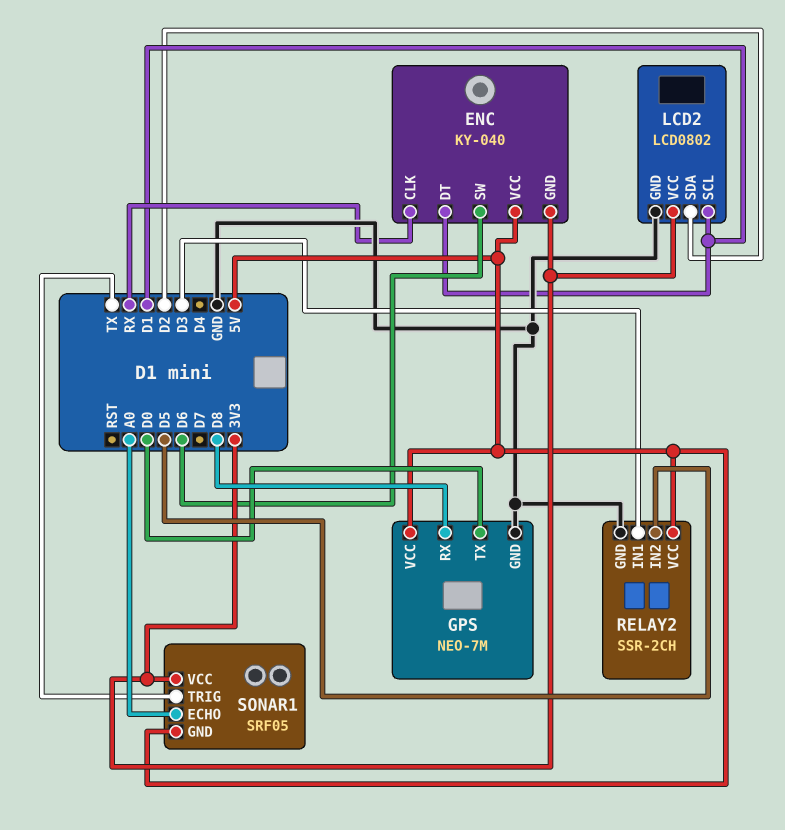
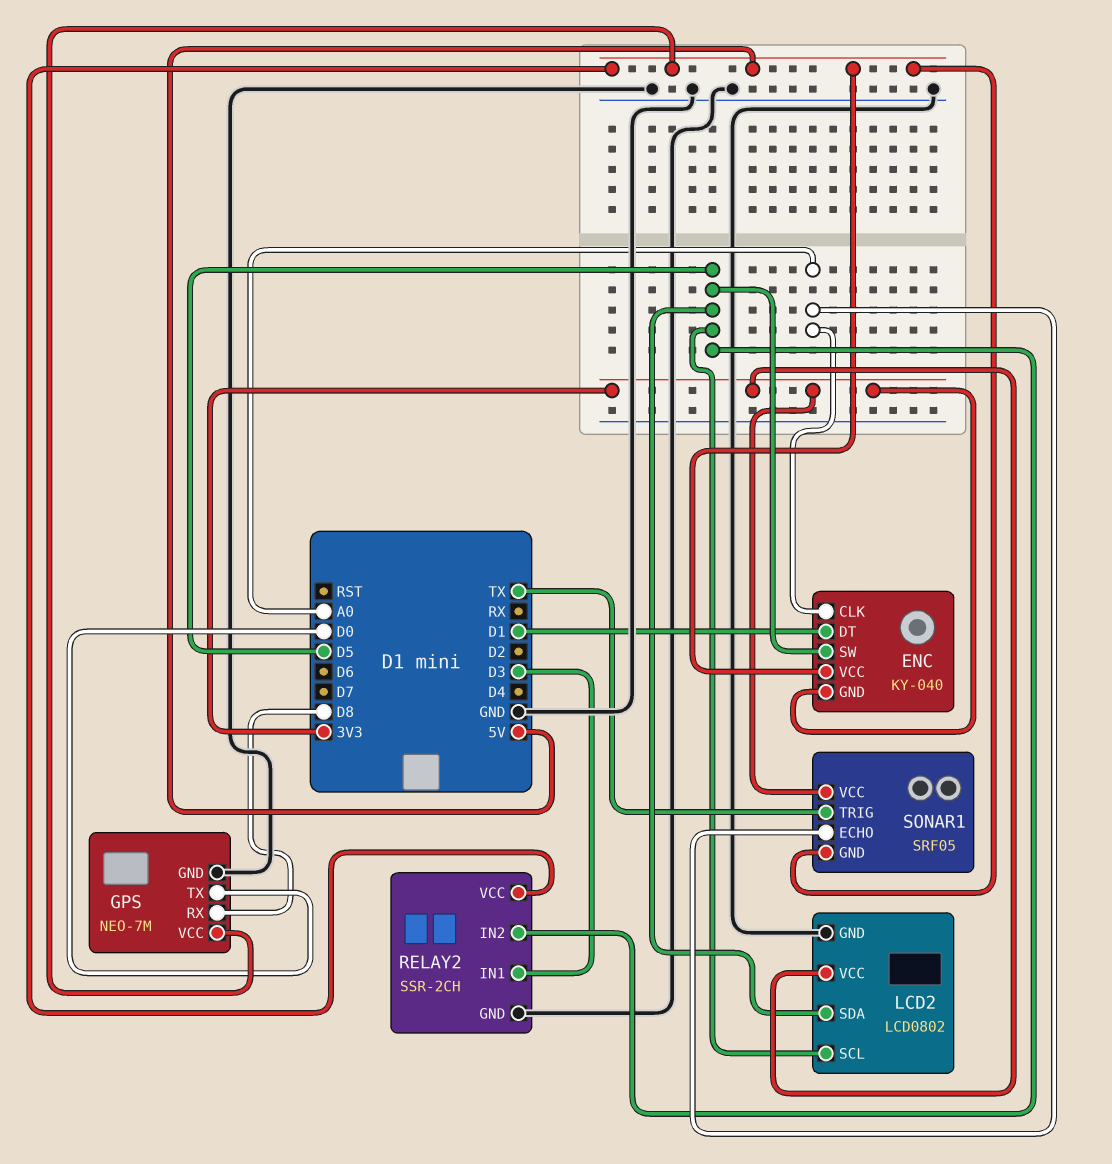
ENC pin CLK: RX -> A0
ENC pin SW: D6 -> D5
LCD2 pin SCL: D1 -> D5
LCD2 pin SDA: D2 -> D5

